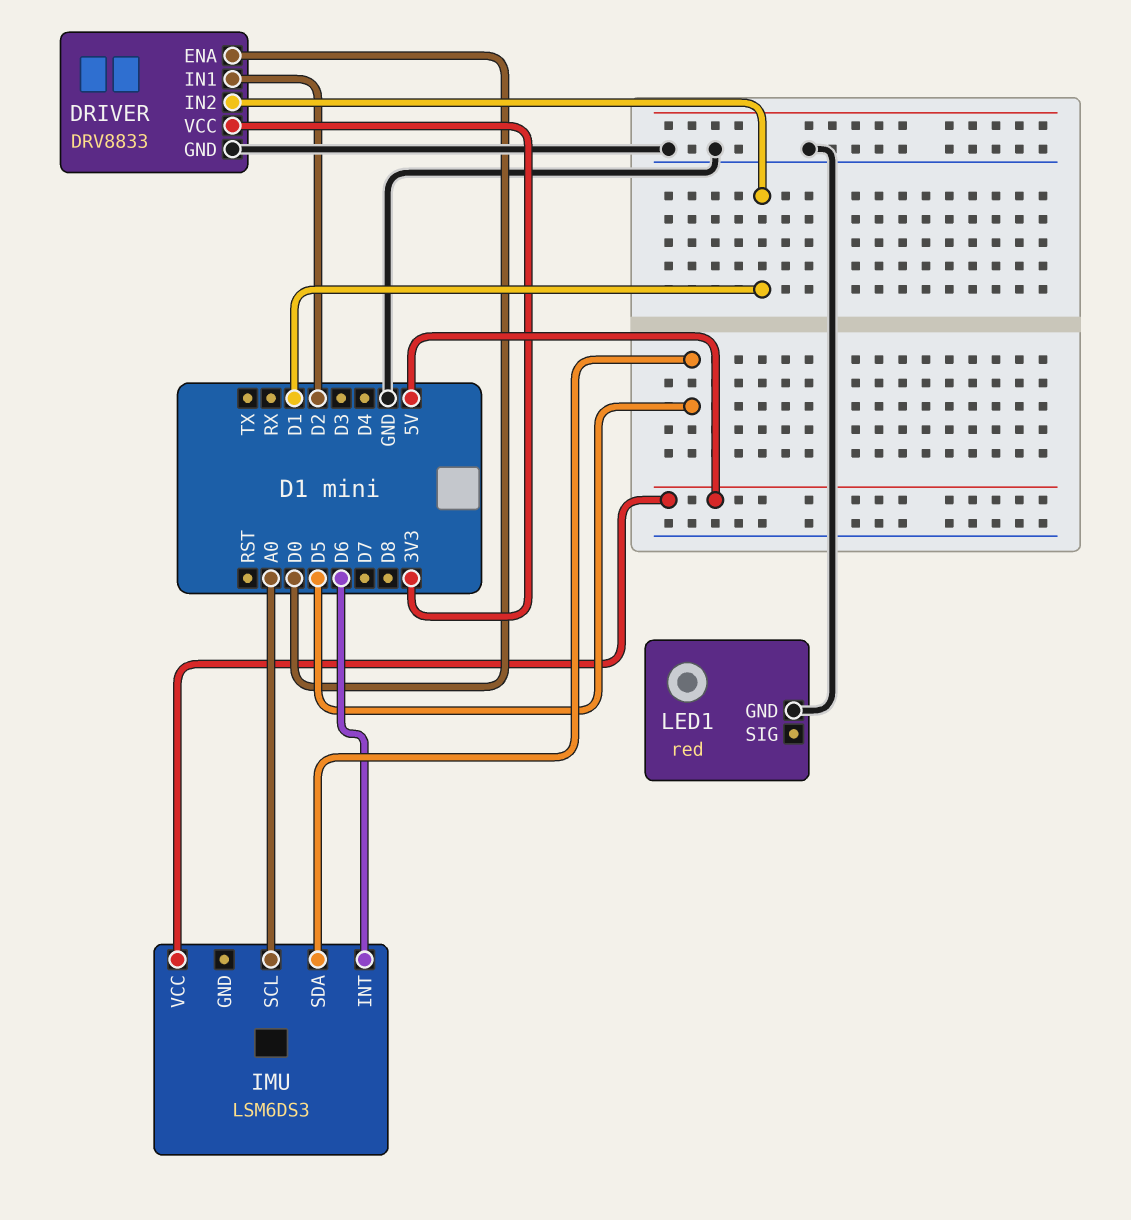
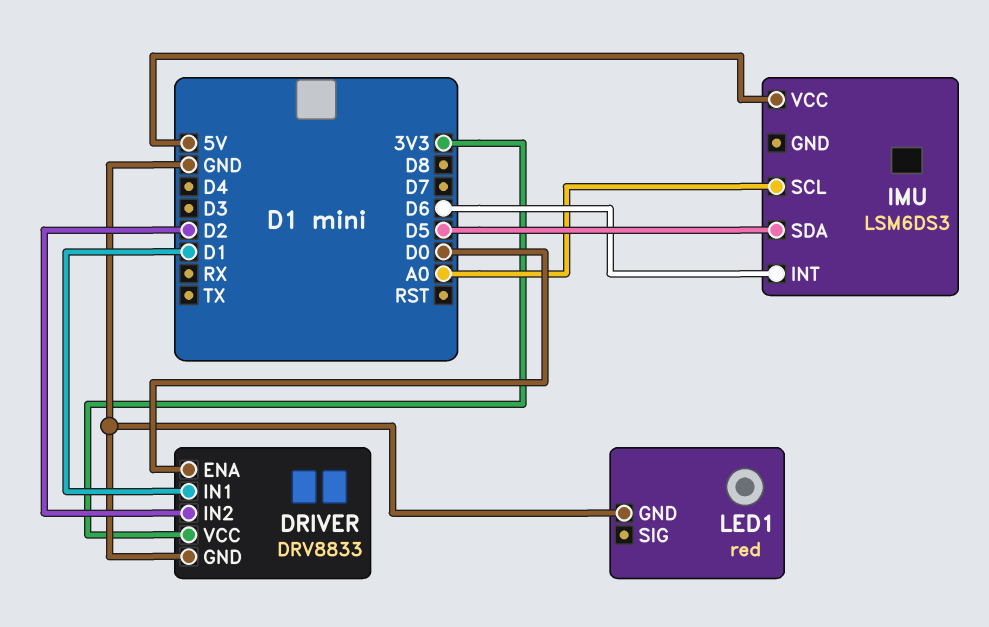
DRIVER pin IN1: D2 -> D1
DRIVER pin IN2: D1 -> D2

